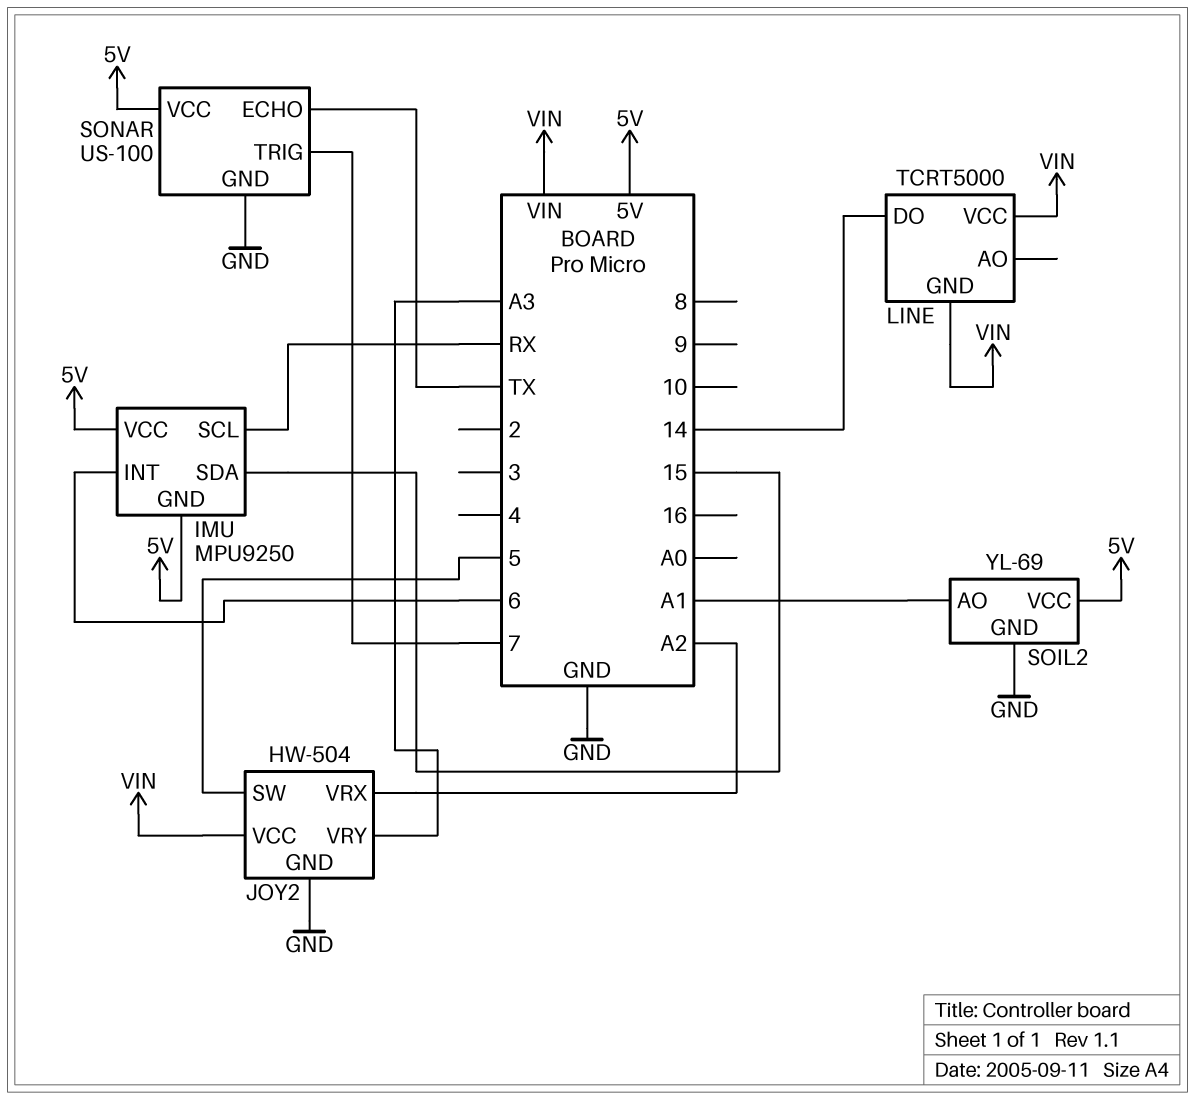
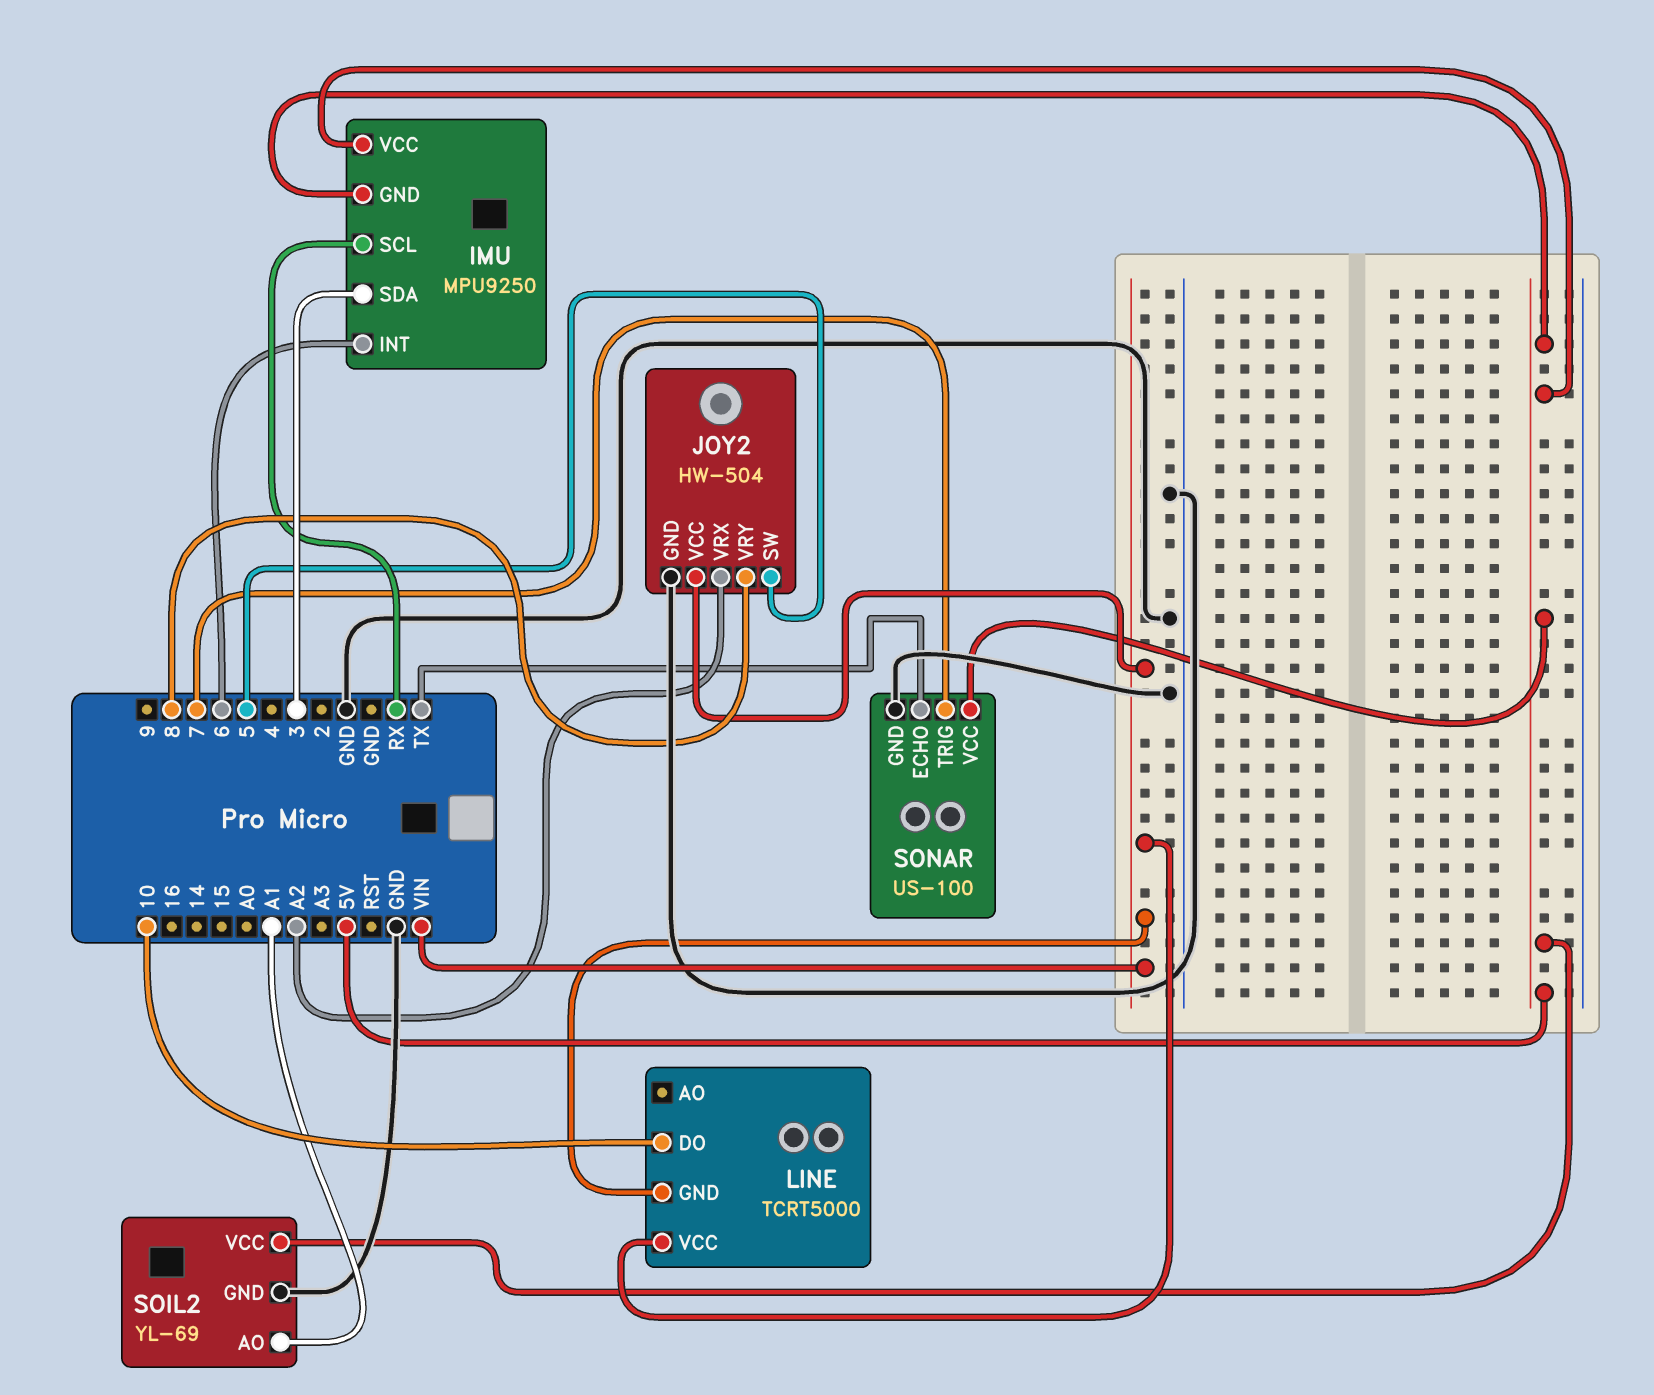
IMU pin SDA: 15 -> 3
JOY2 pin VRY: A3 -> 8
LINE pin DO: 14 -> 10

